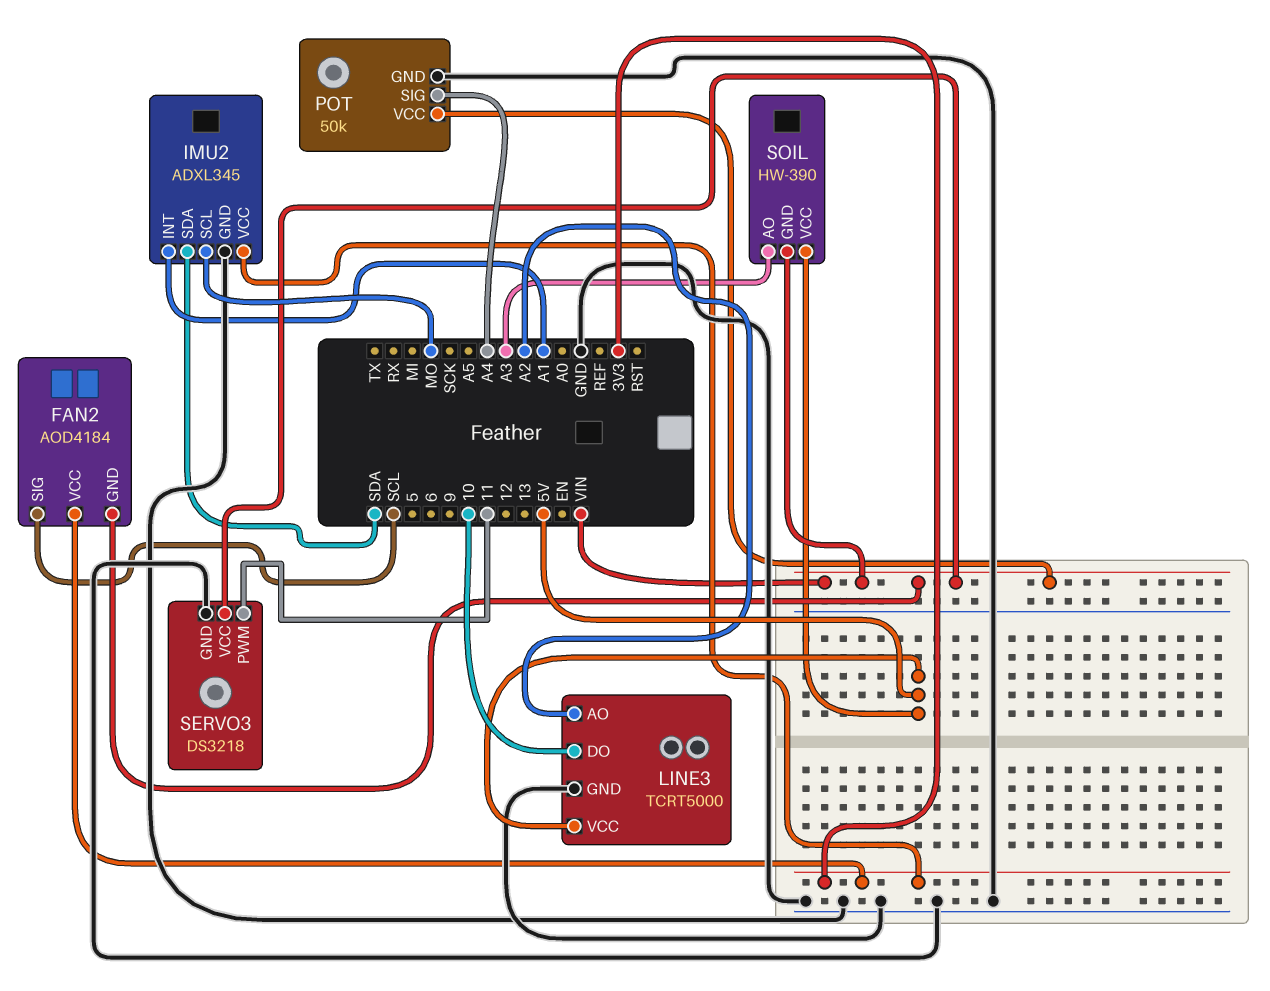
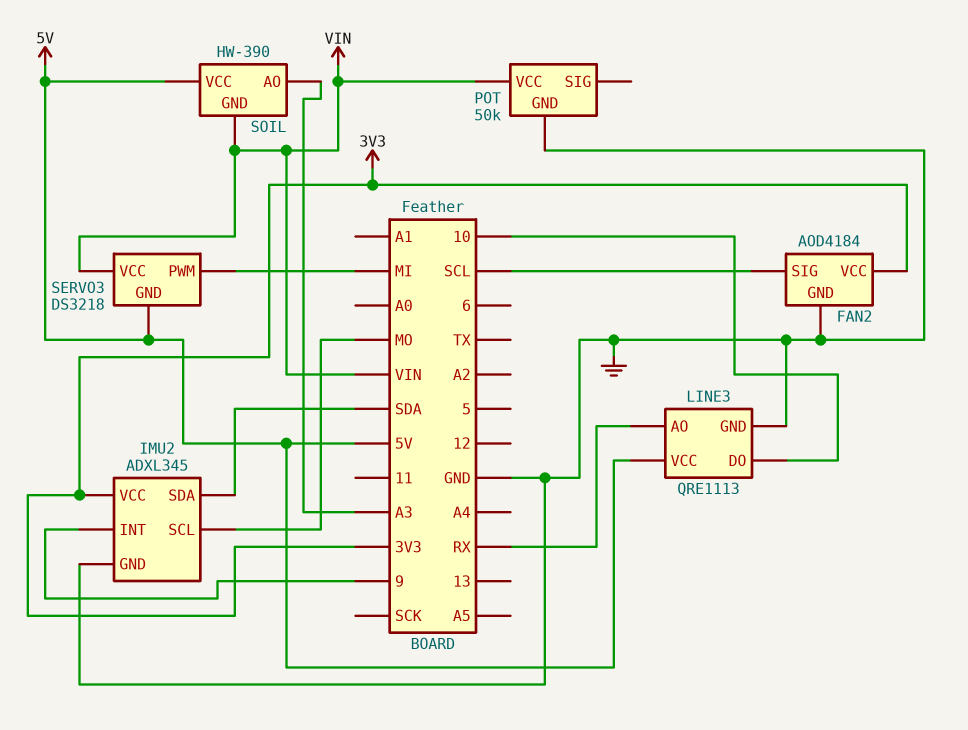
FAN2 pin GND: VIN -> GND
IMU2 pin INT: A1 -> 9
LINE3: TCRT5000 -> QRE1113
LINE3 pin AO: A2 -> RX
POT pin SIG: A4 -> none
SERVO3 pin GND: GND -> 5V
SERVO3 pin PWM: 11 -> MI

